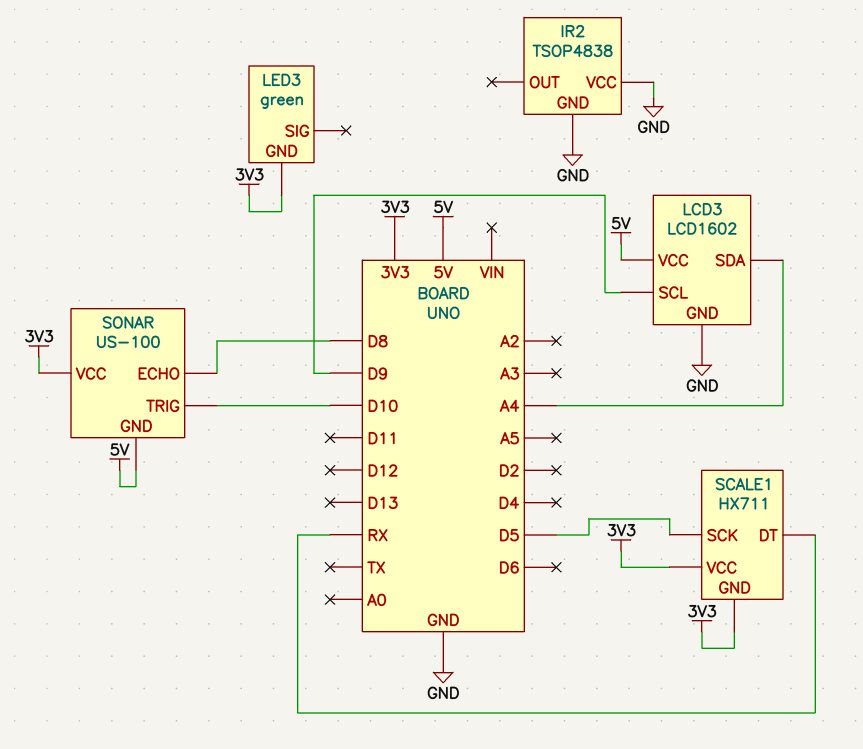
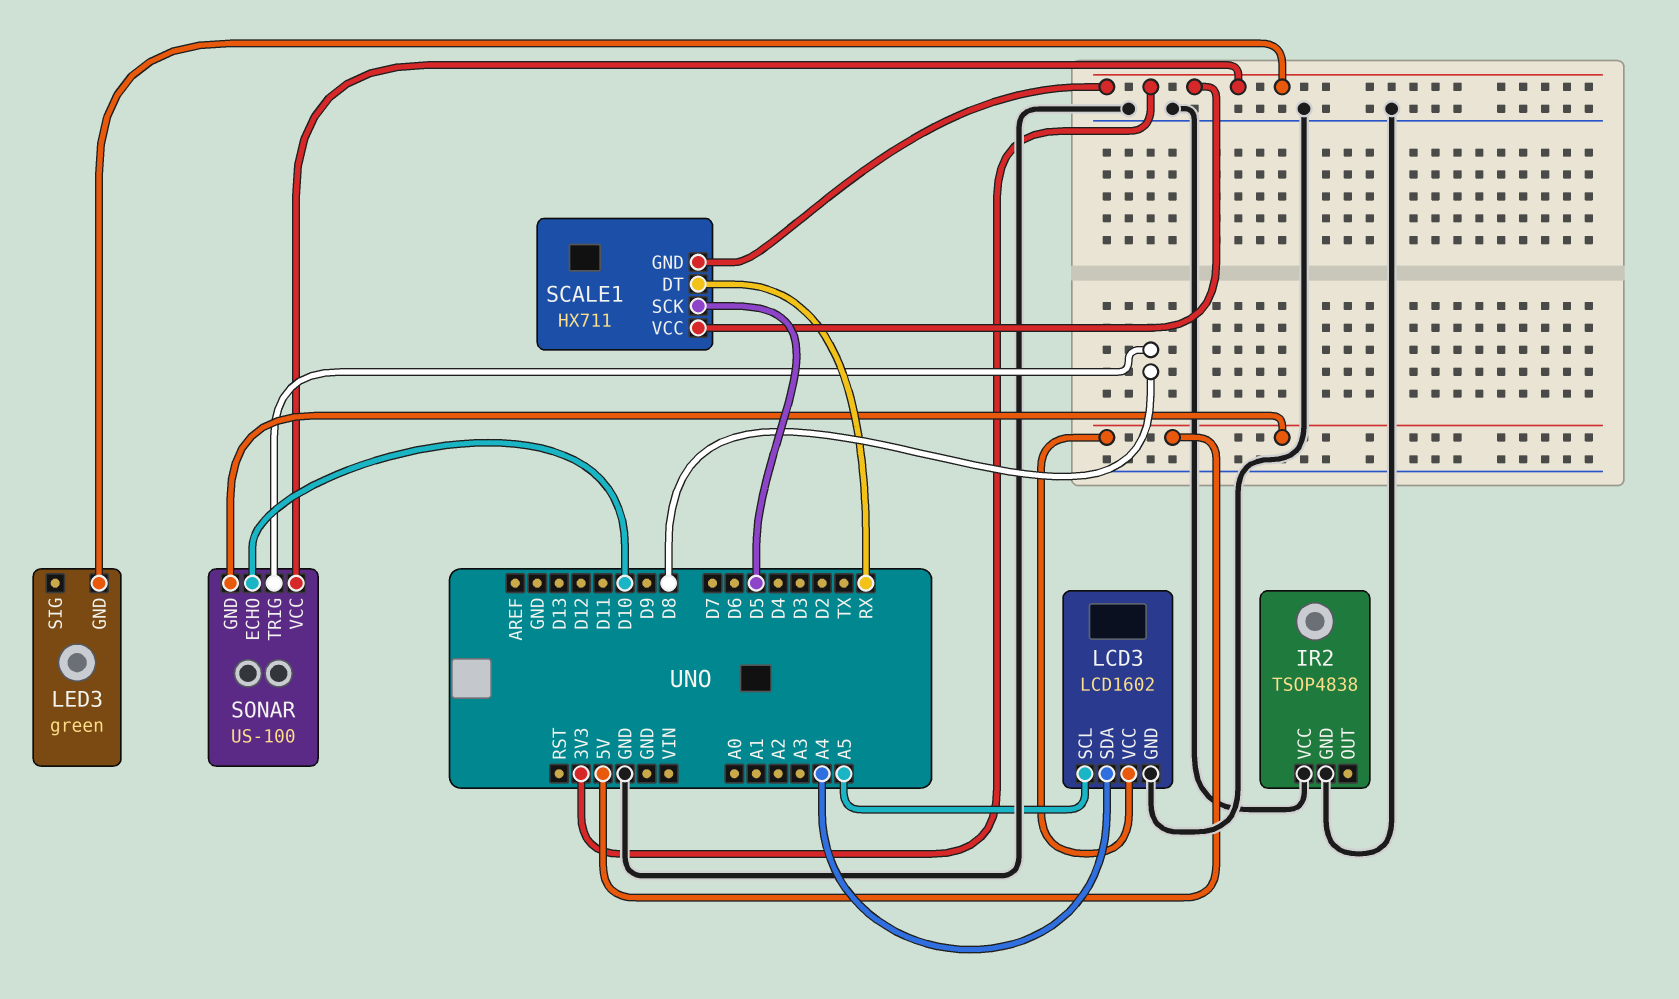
LCD3 pin SCL: D9 -> A5
SONAR pin ECHO: D8 -> D10
SONAR pin TRIG: D10 -> D8

